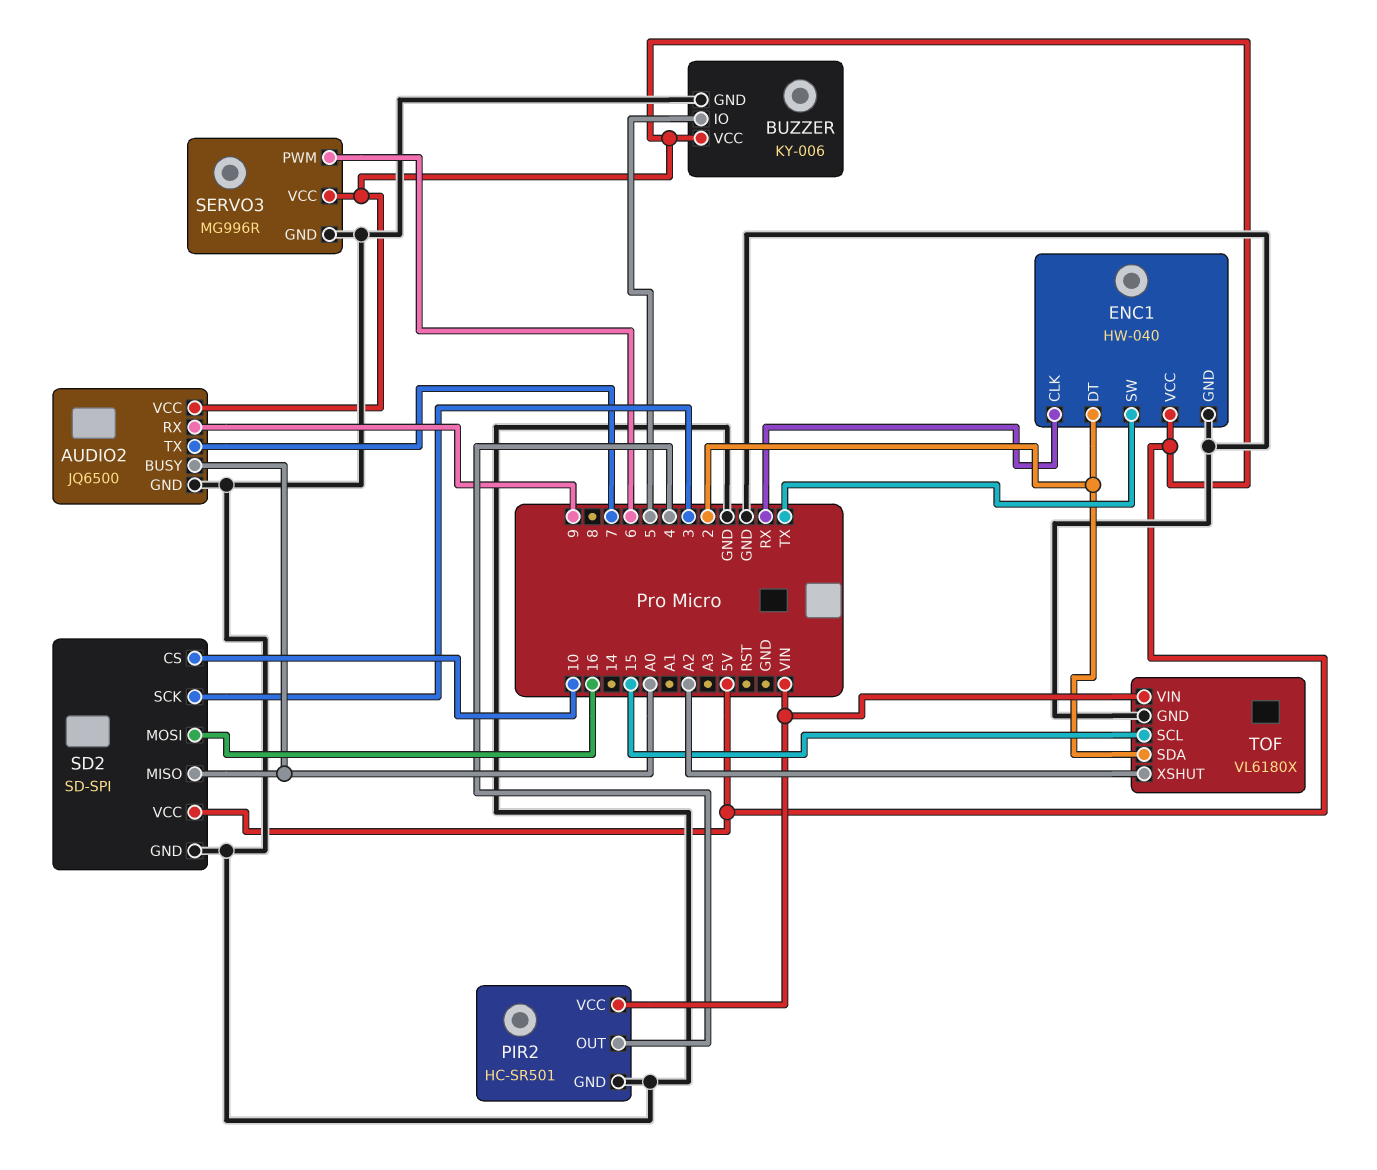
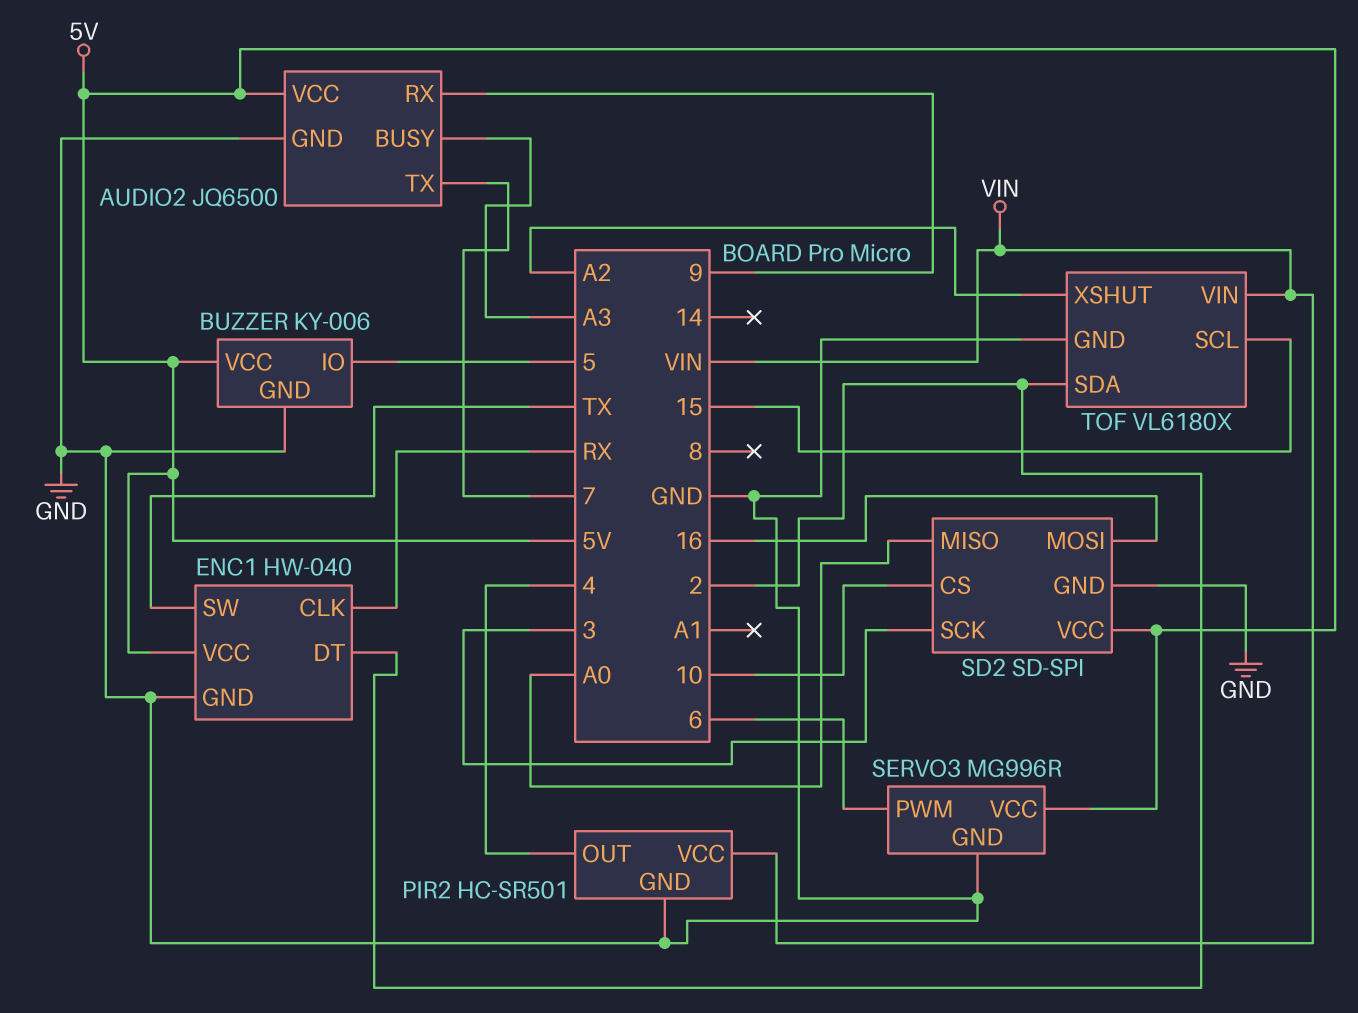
AUDIO2 pin BUSY: A0 -> A3

